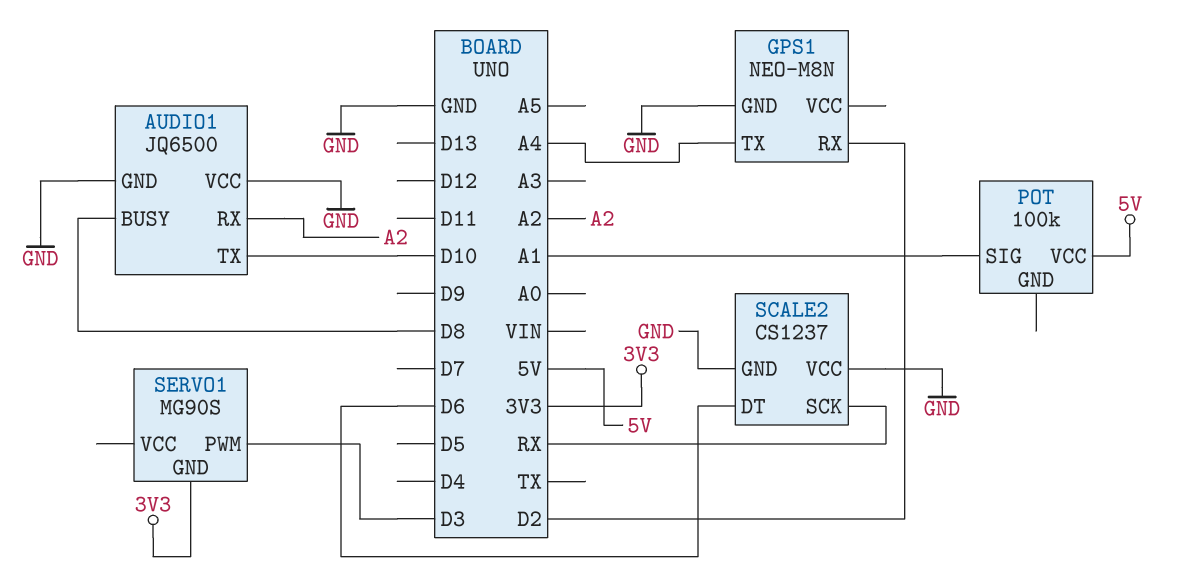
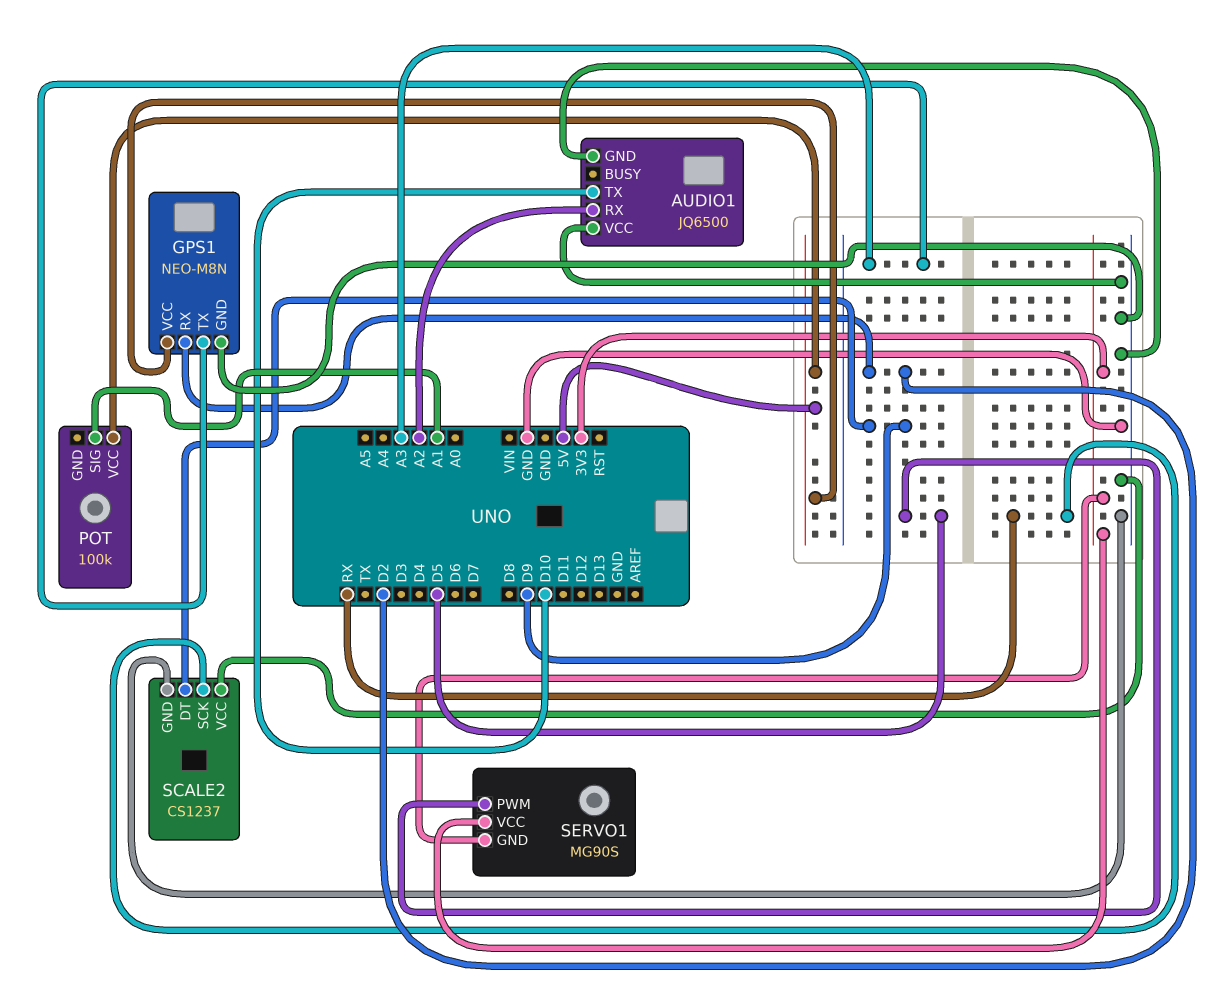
AUDIO1 pin BUSY: D8 -> none
GPS1 pin TX: A4 -> A3
GPS1 pin VCC: none -> 5V
SCALE2 pin DT: D6 -> D9
SERVO1 pin PWM: D3 -> D5
SERVO1 pin VCC: none -> 3V3

